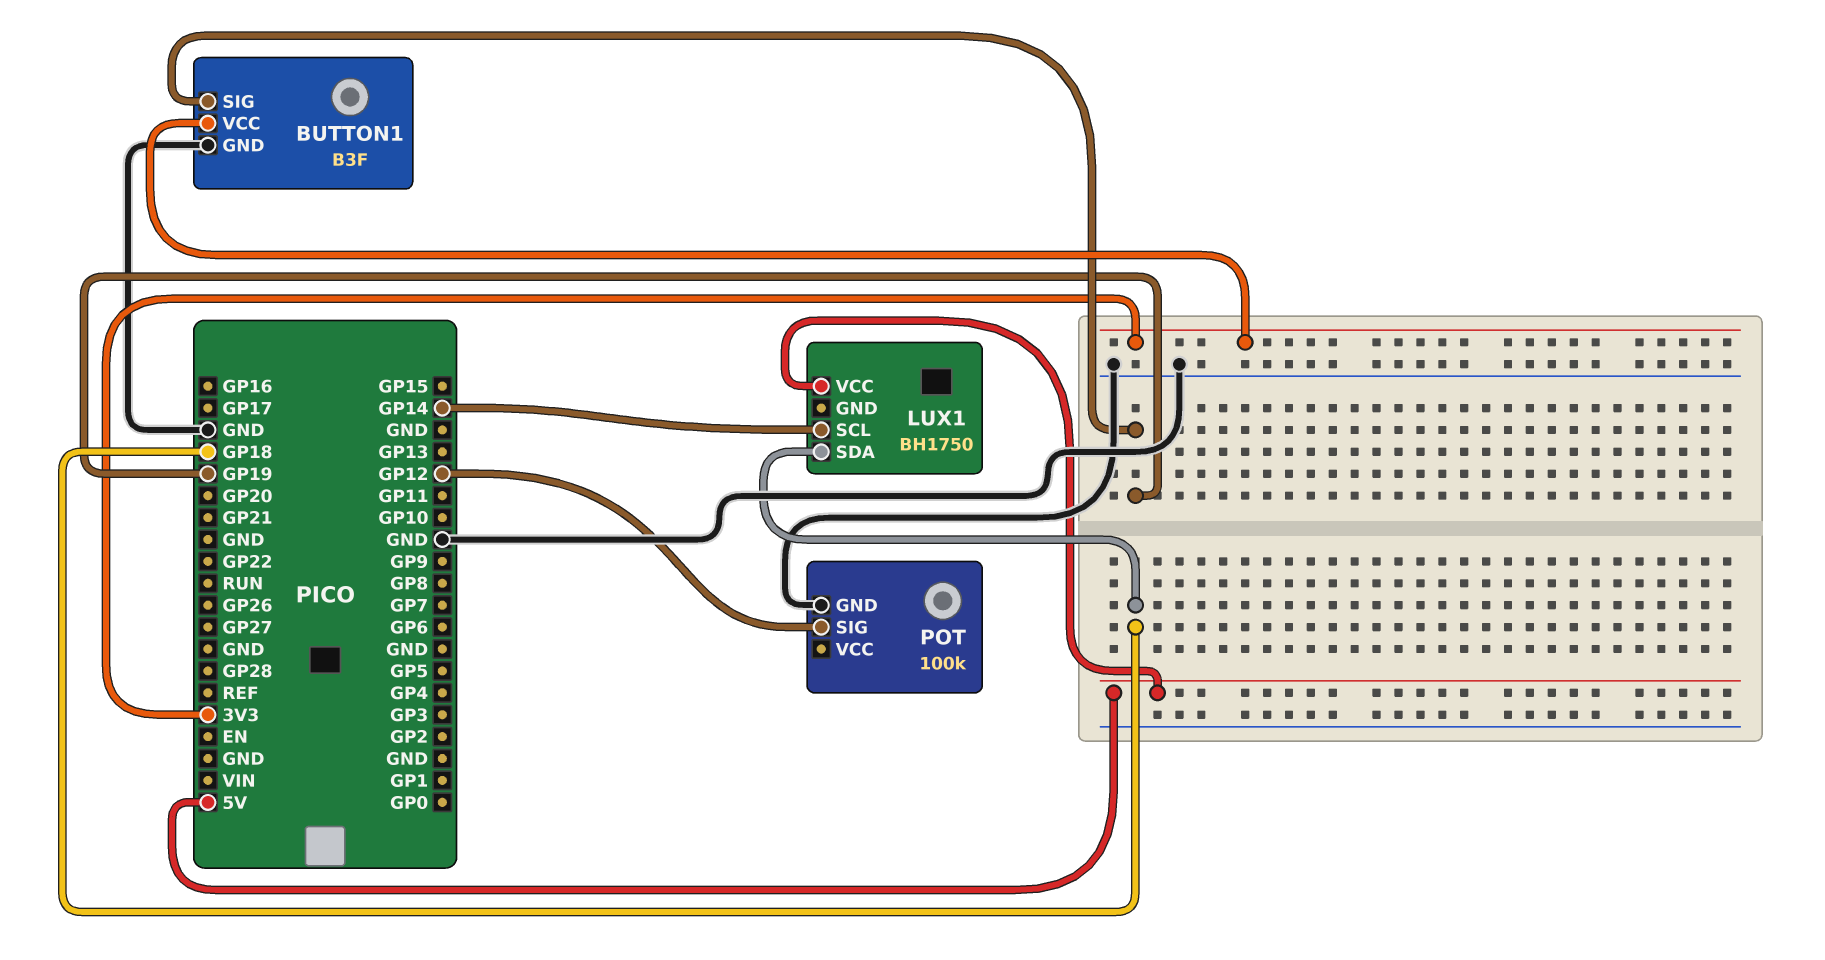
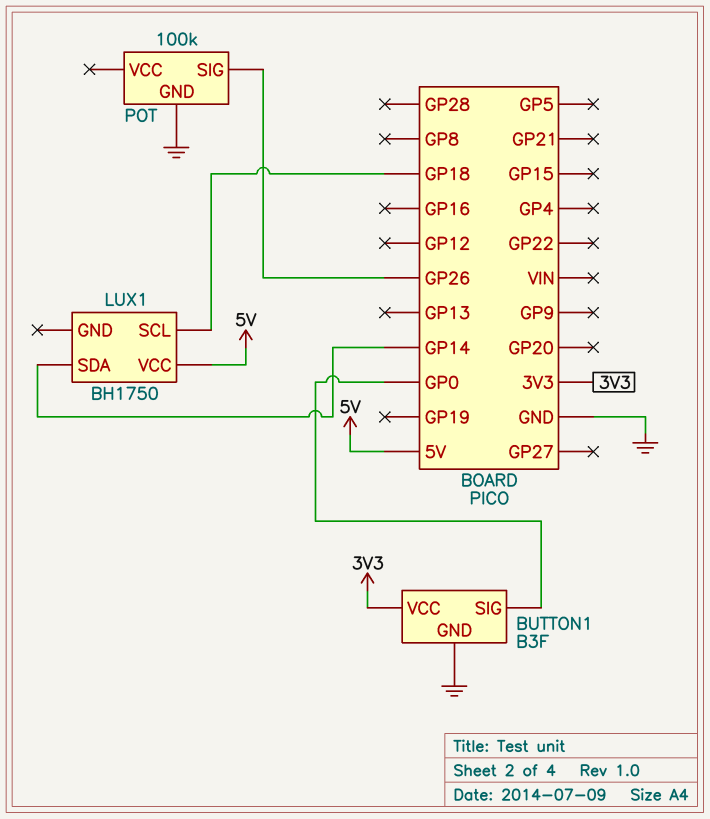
BUTTON1 pin SIG: GP19 -> GP0
LUX1 pin SCL: GP14 -> GP18
LUX1 pin SDA: GP18 -> GP14
POT pin SIG: GP12 -> GP26

